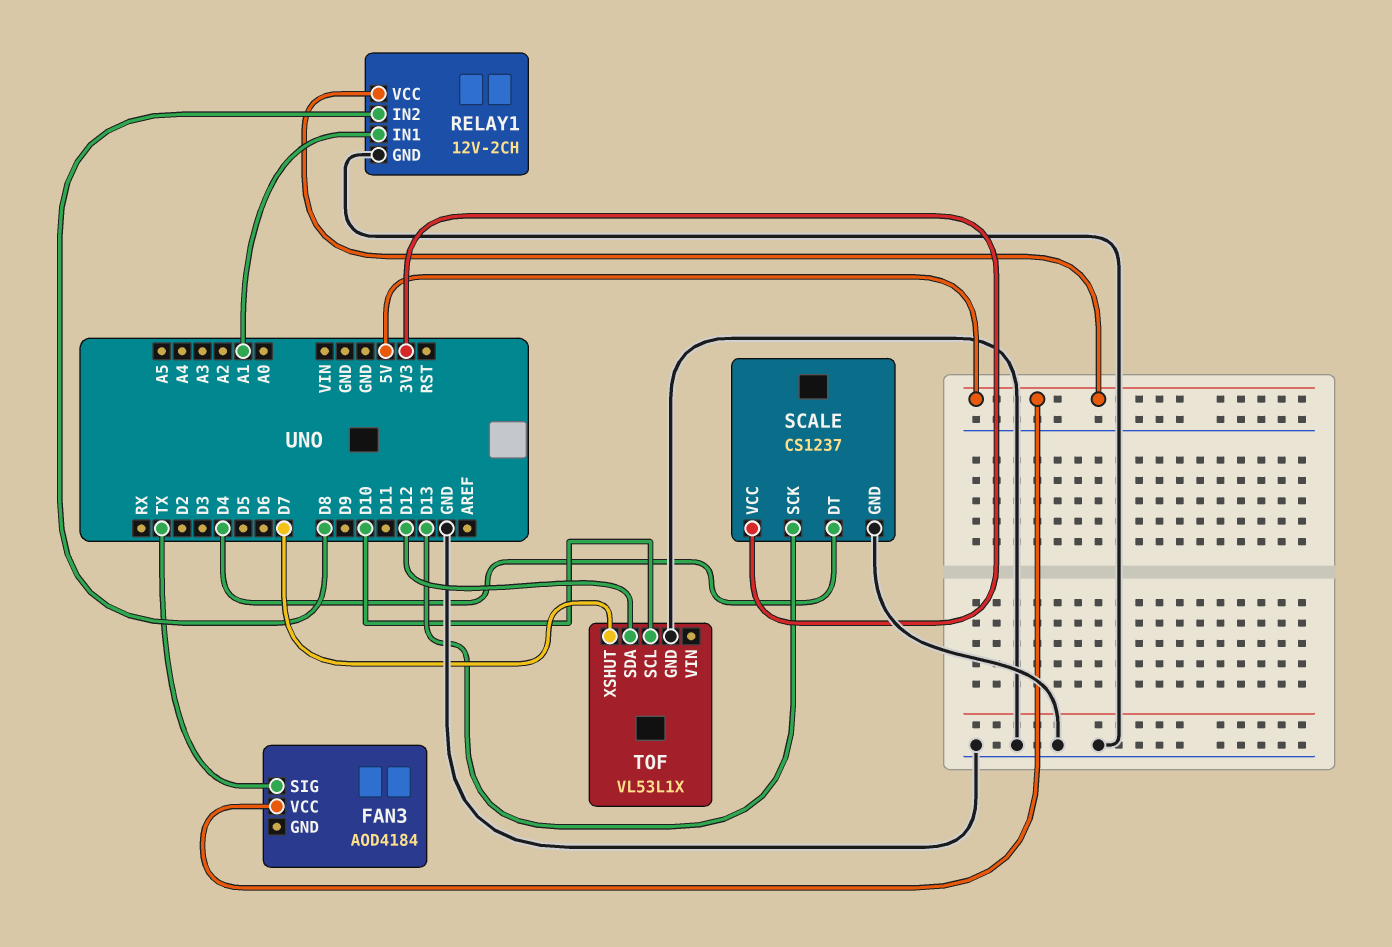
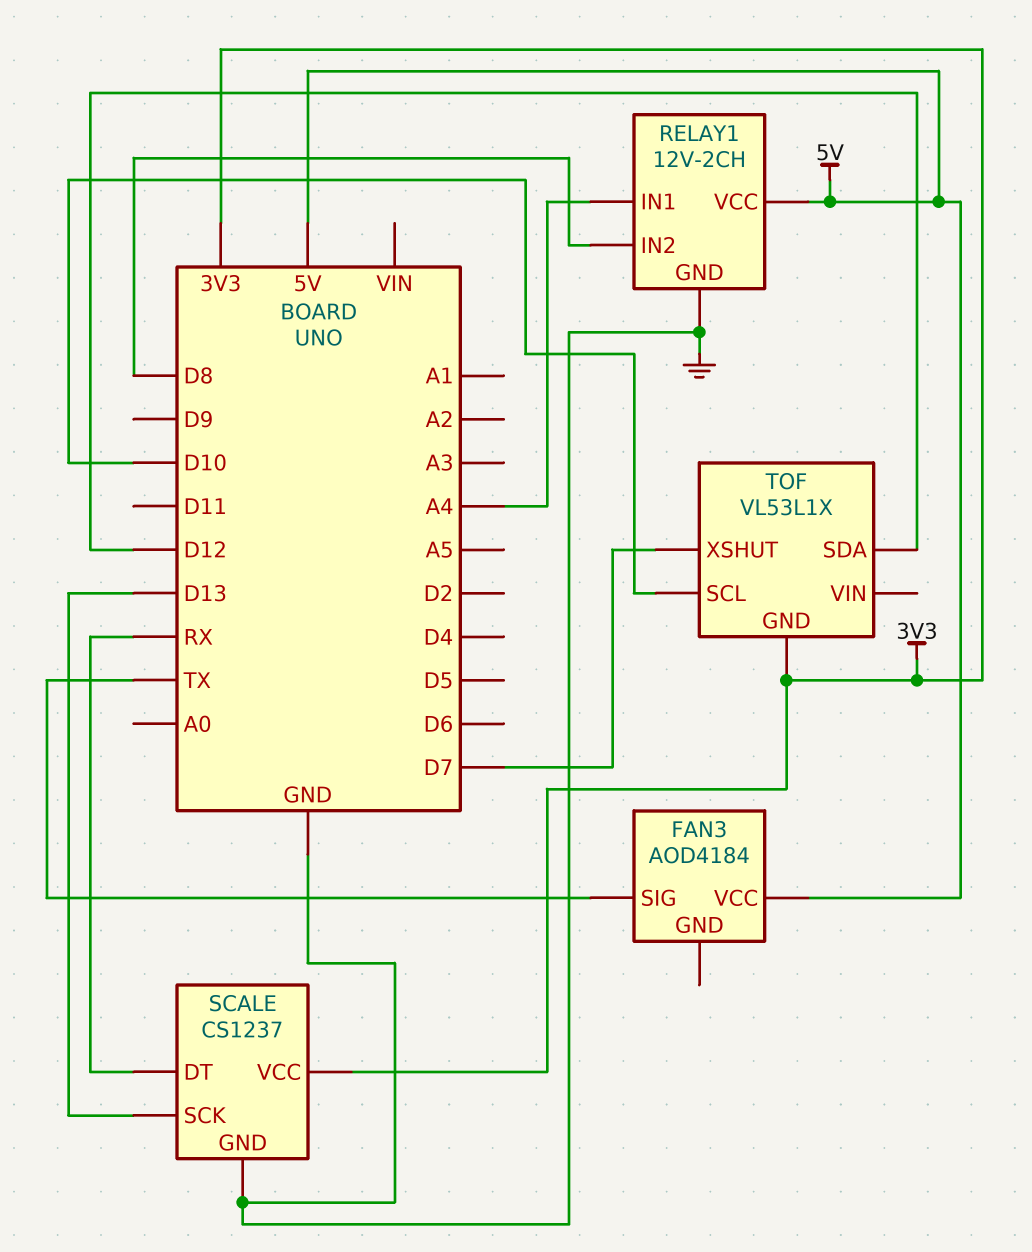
RELAY1 pin IN1: A1 -> A4
SCALE pin DT: D4 -> RX
TOF pin GND: GND -> 3V3

